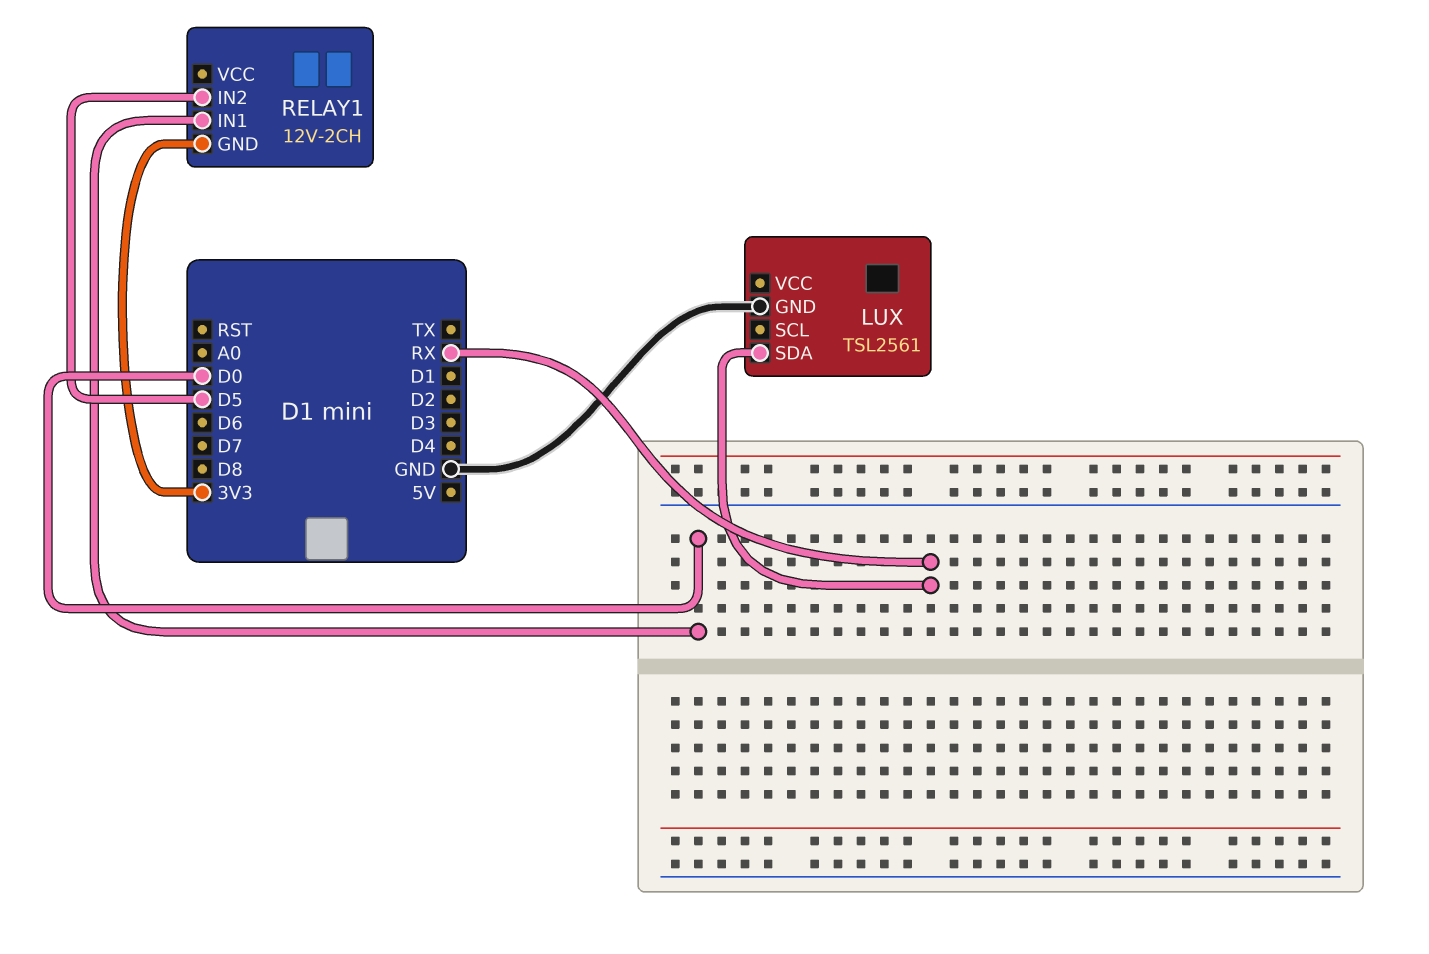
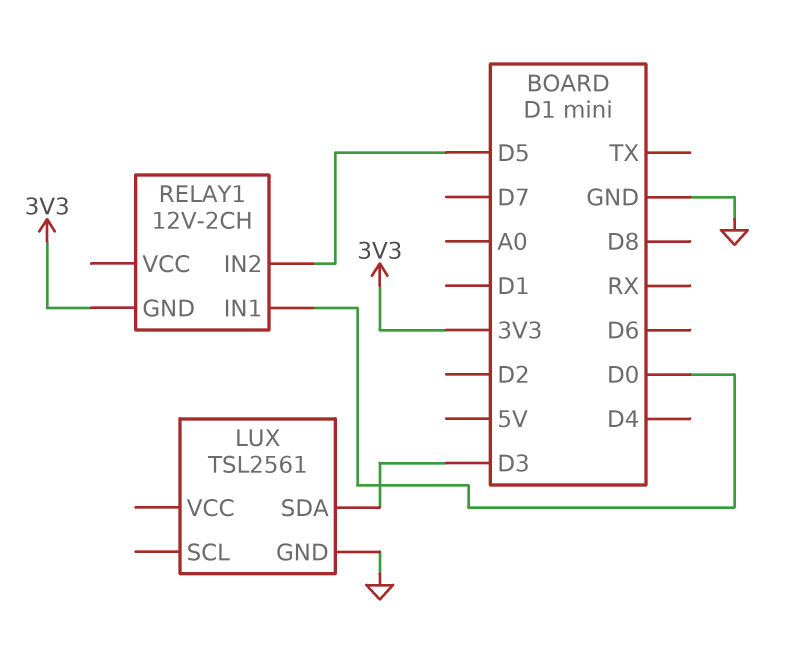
LUX pin SDA: RX -> D3

